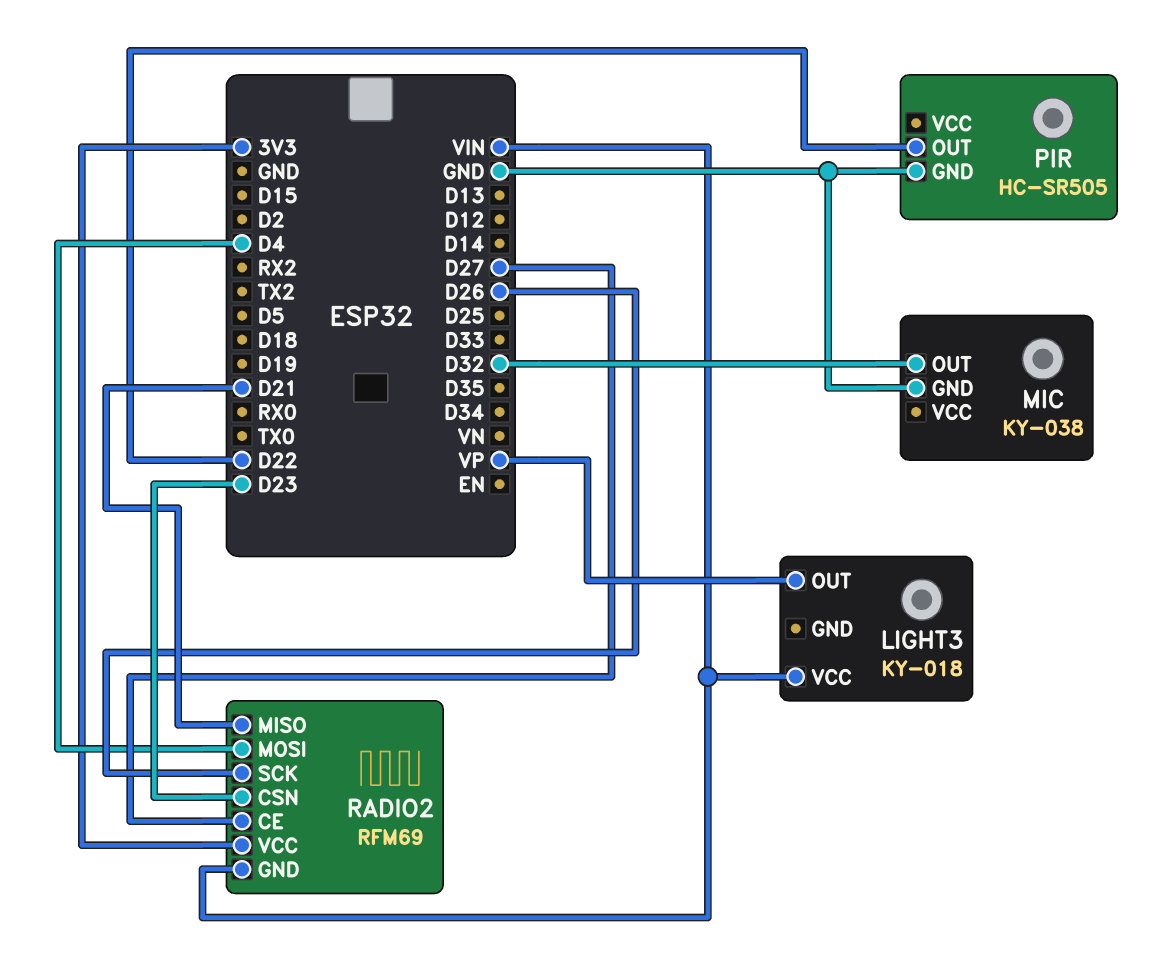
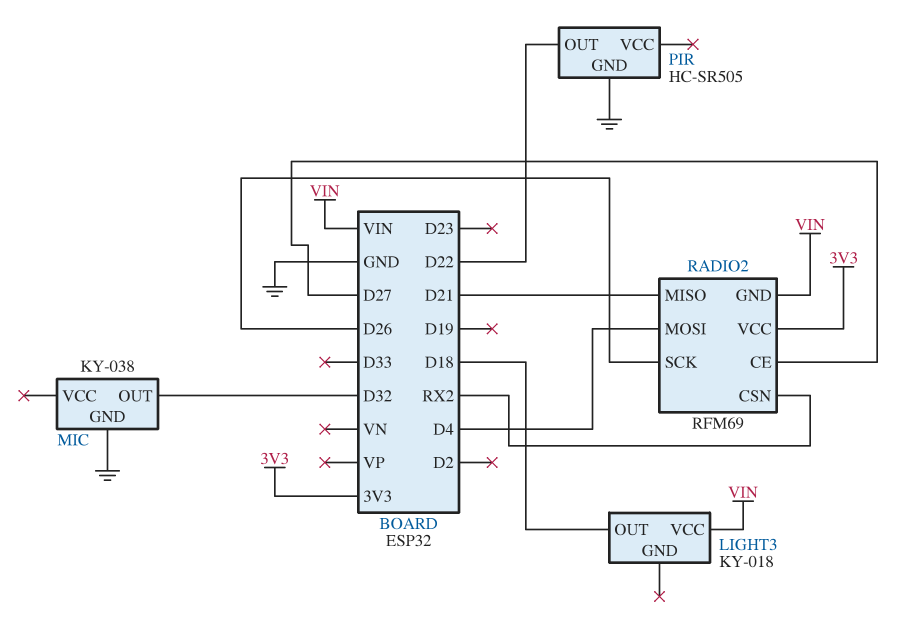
LIGHT3 pin OUT: VP -> D18
RADIO2 pin CSN: D23 -> RX2

